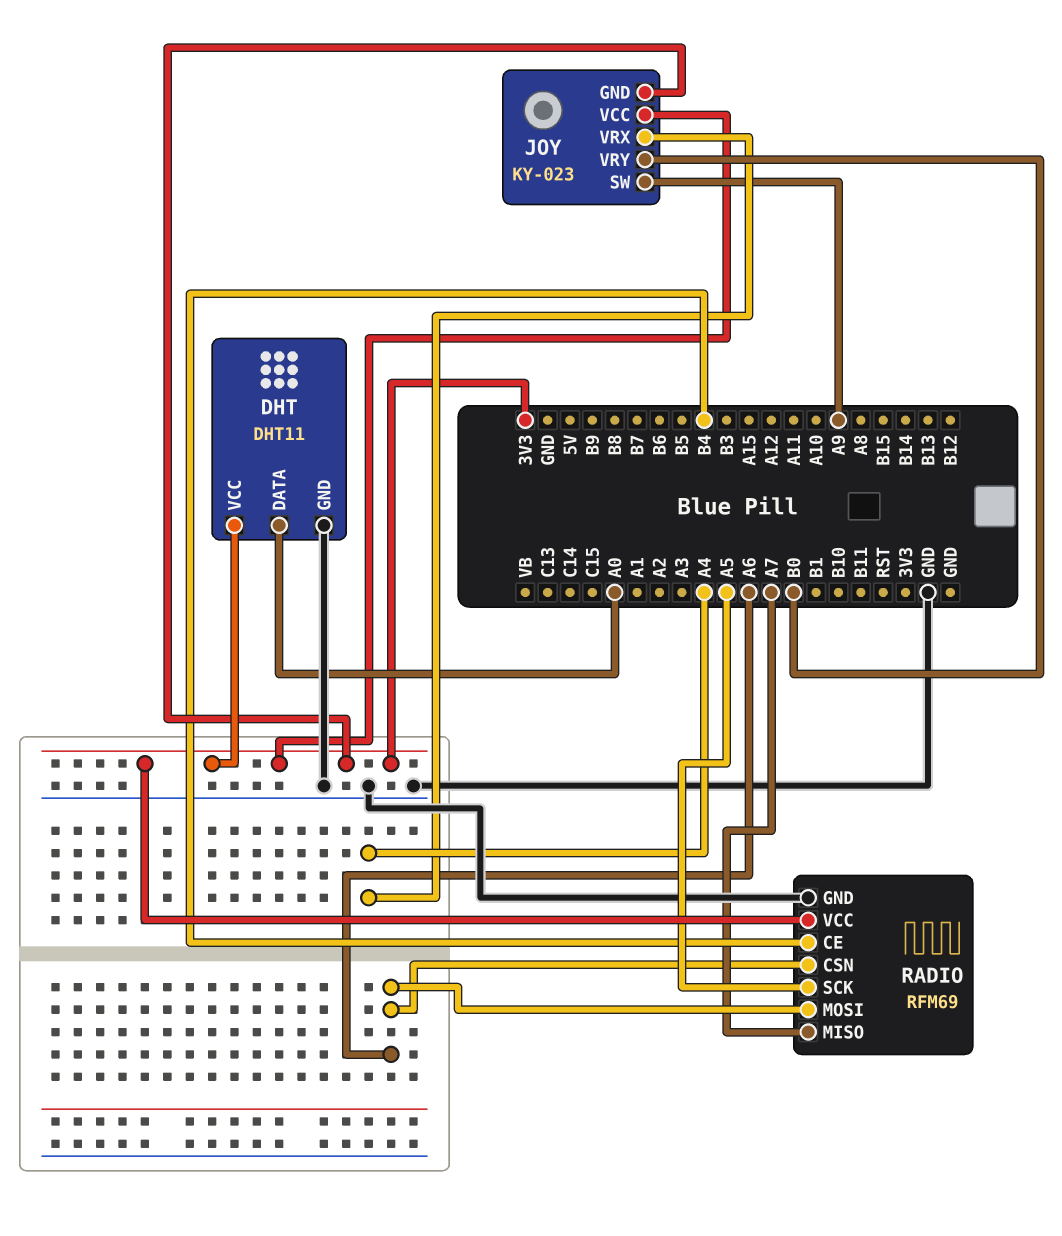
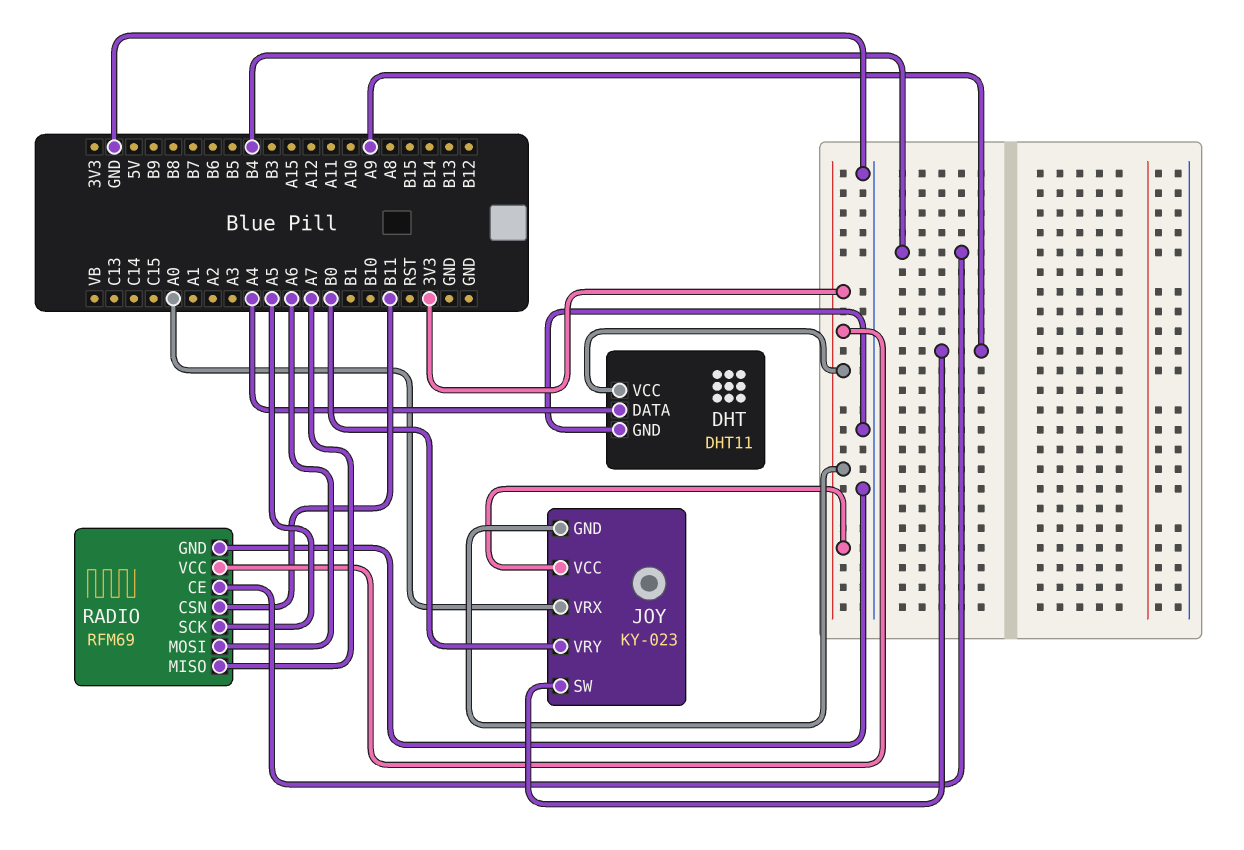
DHT pin DATA: A0 -> A4
JOY pin VRX: A4 -> A0
RADIO pin CSN: A6 -> B11

